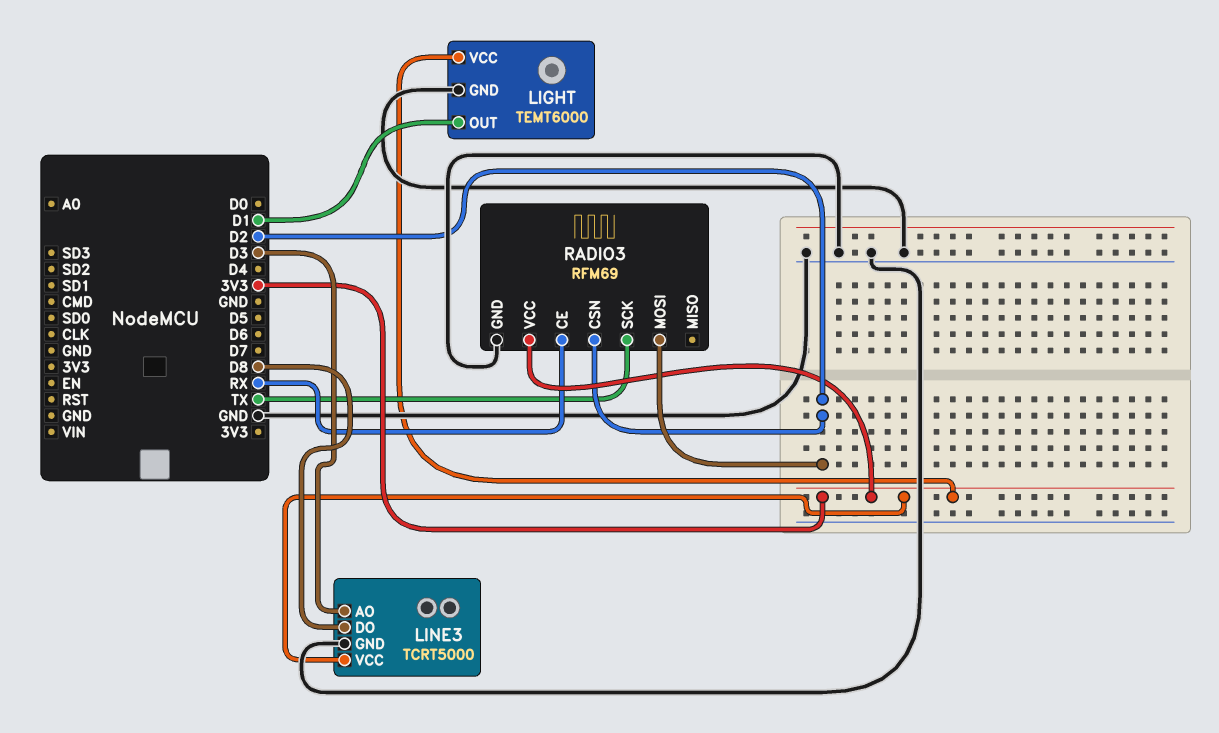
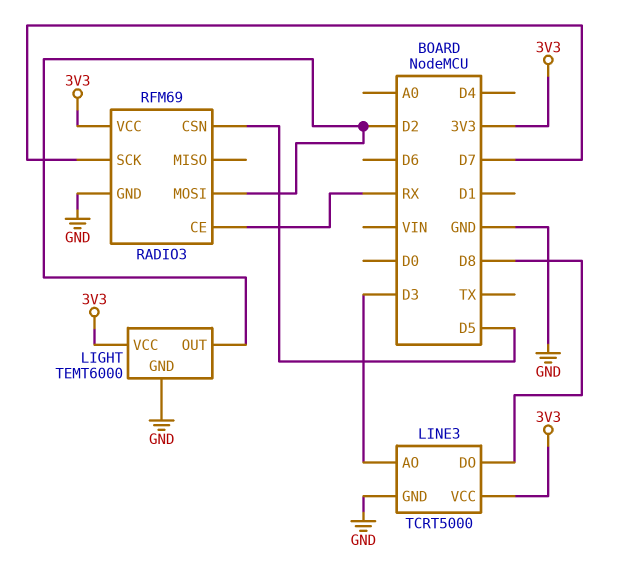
LIGHT pin OUT: D1 -> D2
RADIO3 pin CSN: D2 -> D5
RADIO3 pin SCK: TX -> D7

